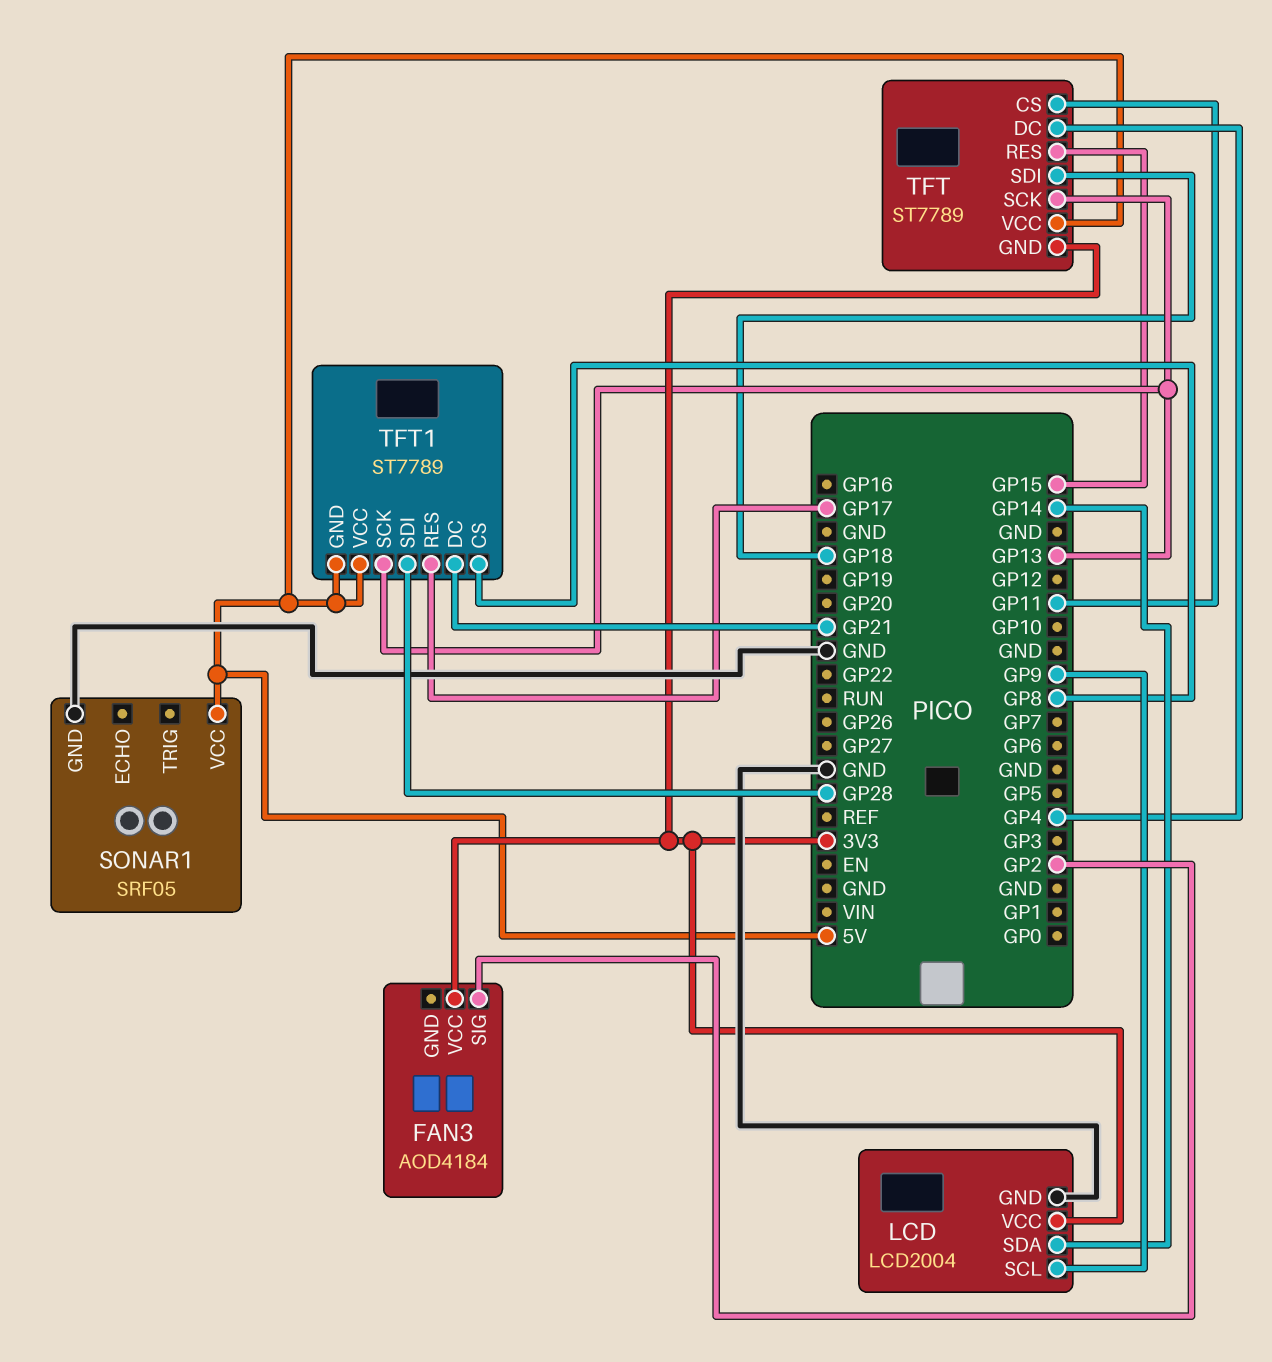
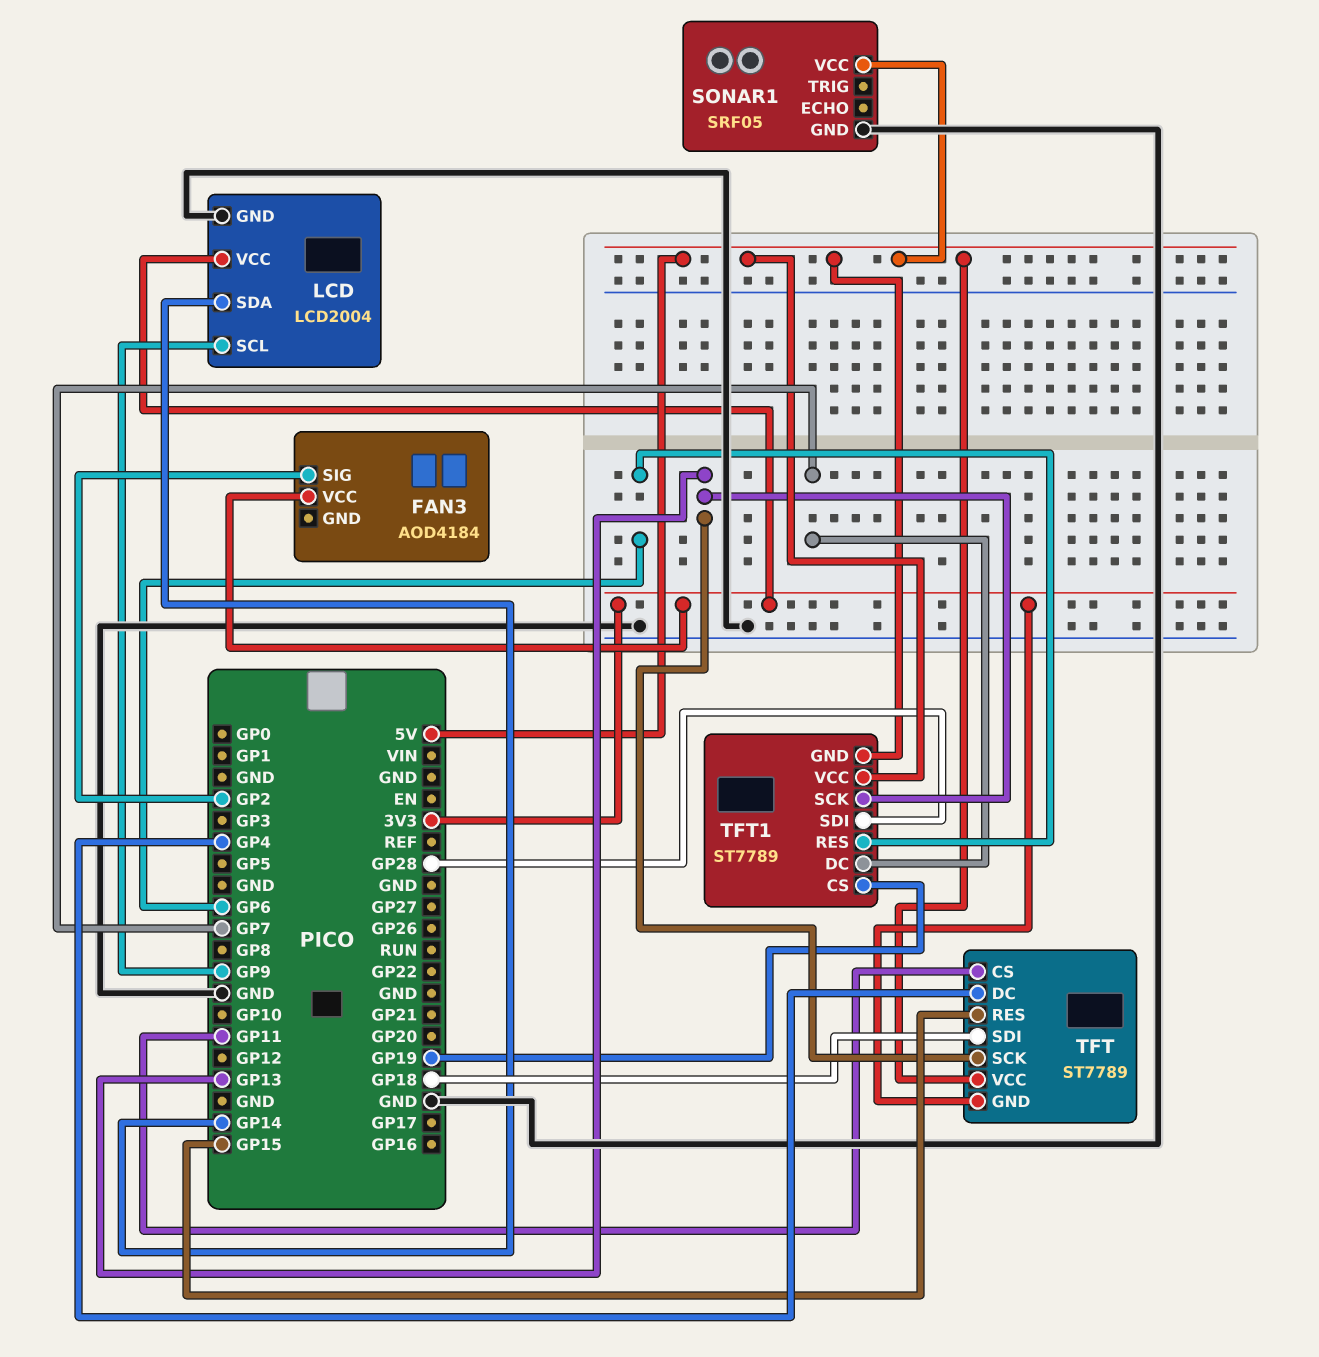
TFT1 pin CS: GP8 -> GP19
TFT1 pin DC: GP21 -> GP7
TFT1 pin RES: GP17 -> GP6

